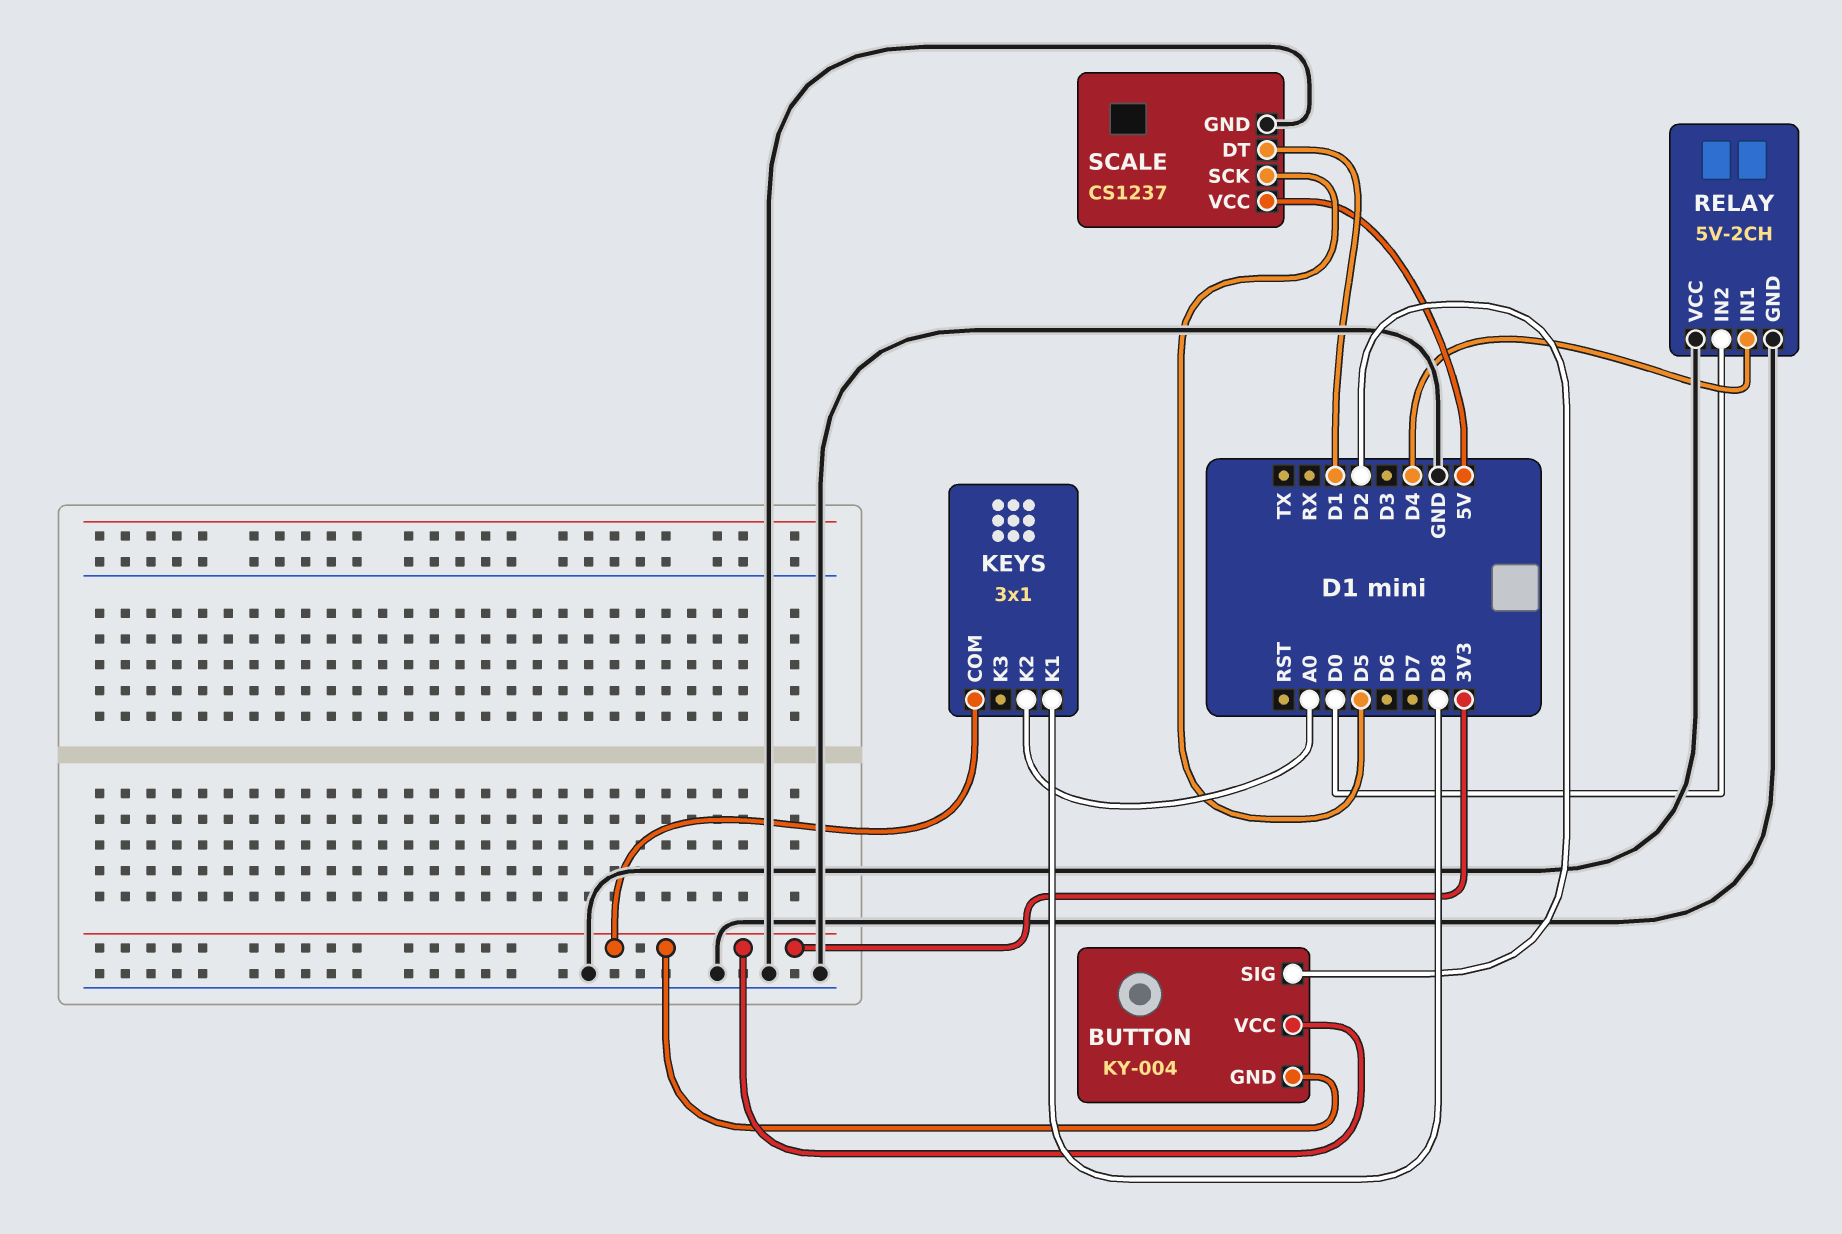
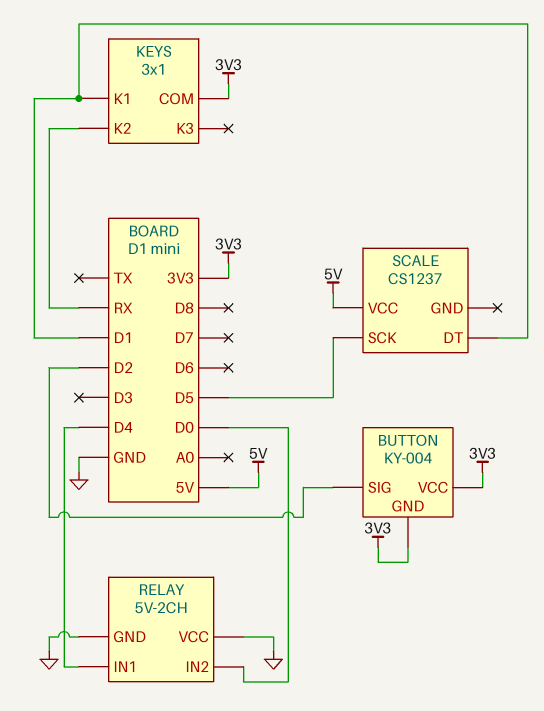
KEYS pin K1: D8 -> D1
KEYS pin K2: A0 -> RX
SCALE pin GND: GND -> none

